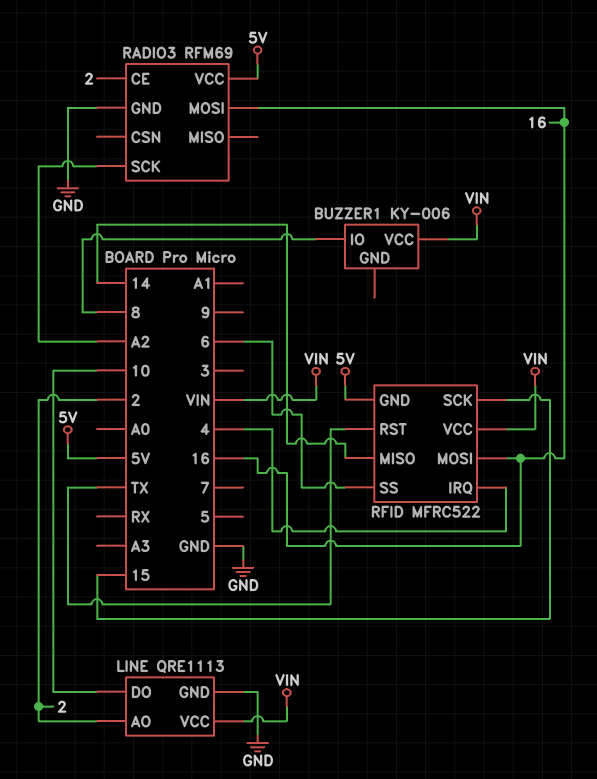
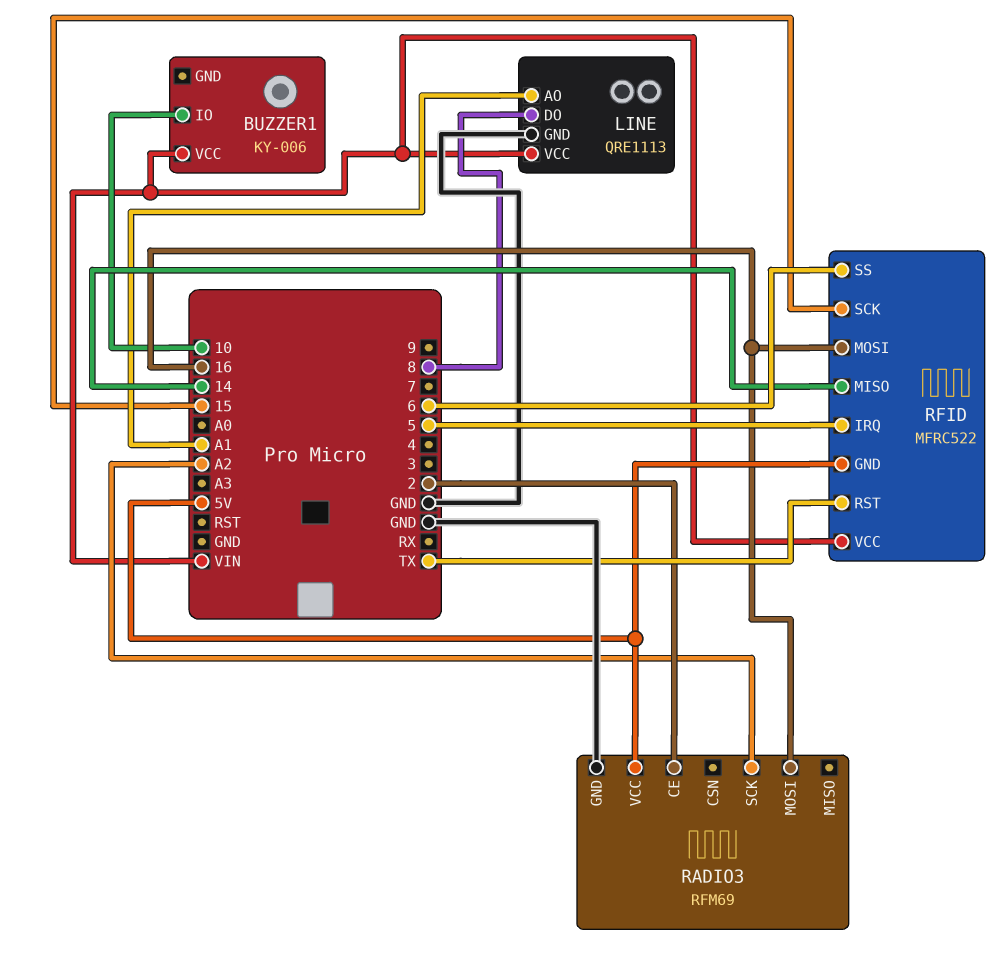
BUZZER1 pin IO: 8 -> 10
LINE pin AO: 2 -> A1
LINE pin DO: 10 -> 8
RFID pin IRQ: 4 -> 5

